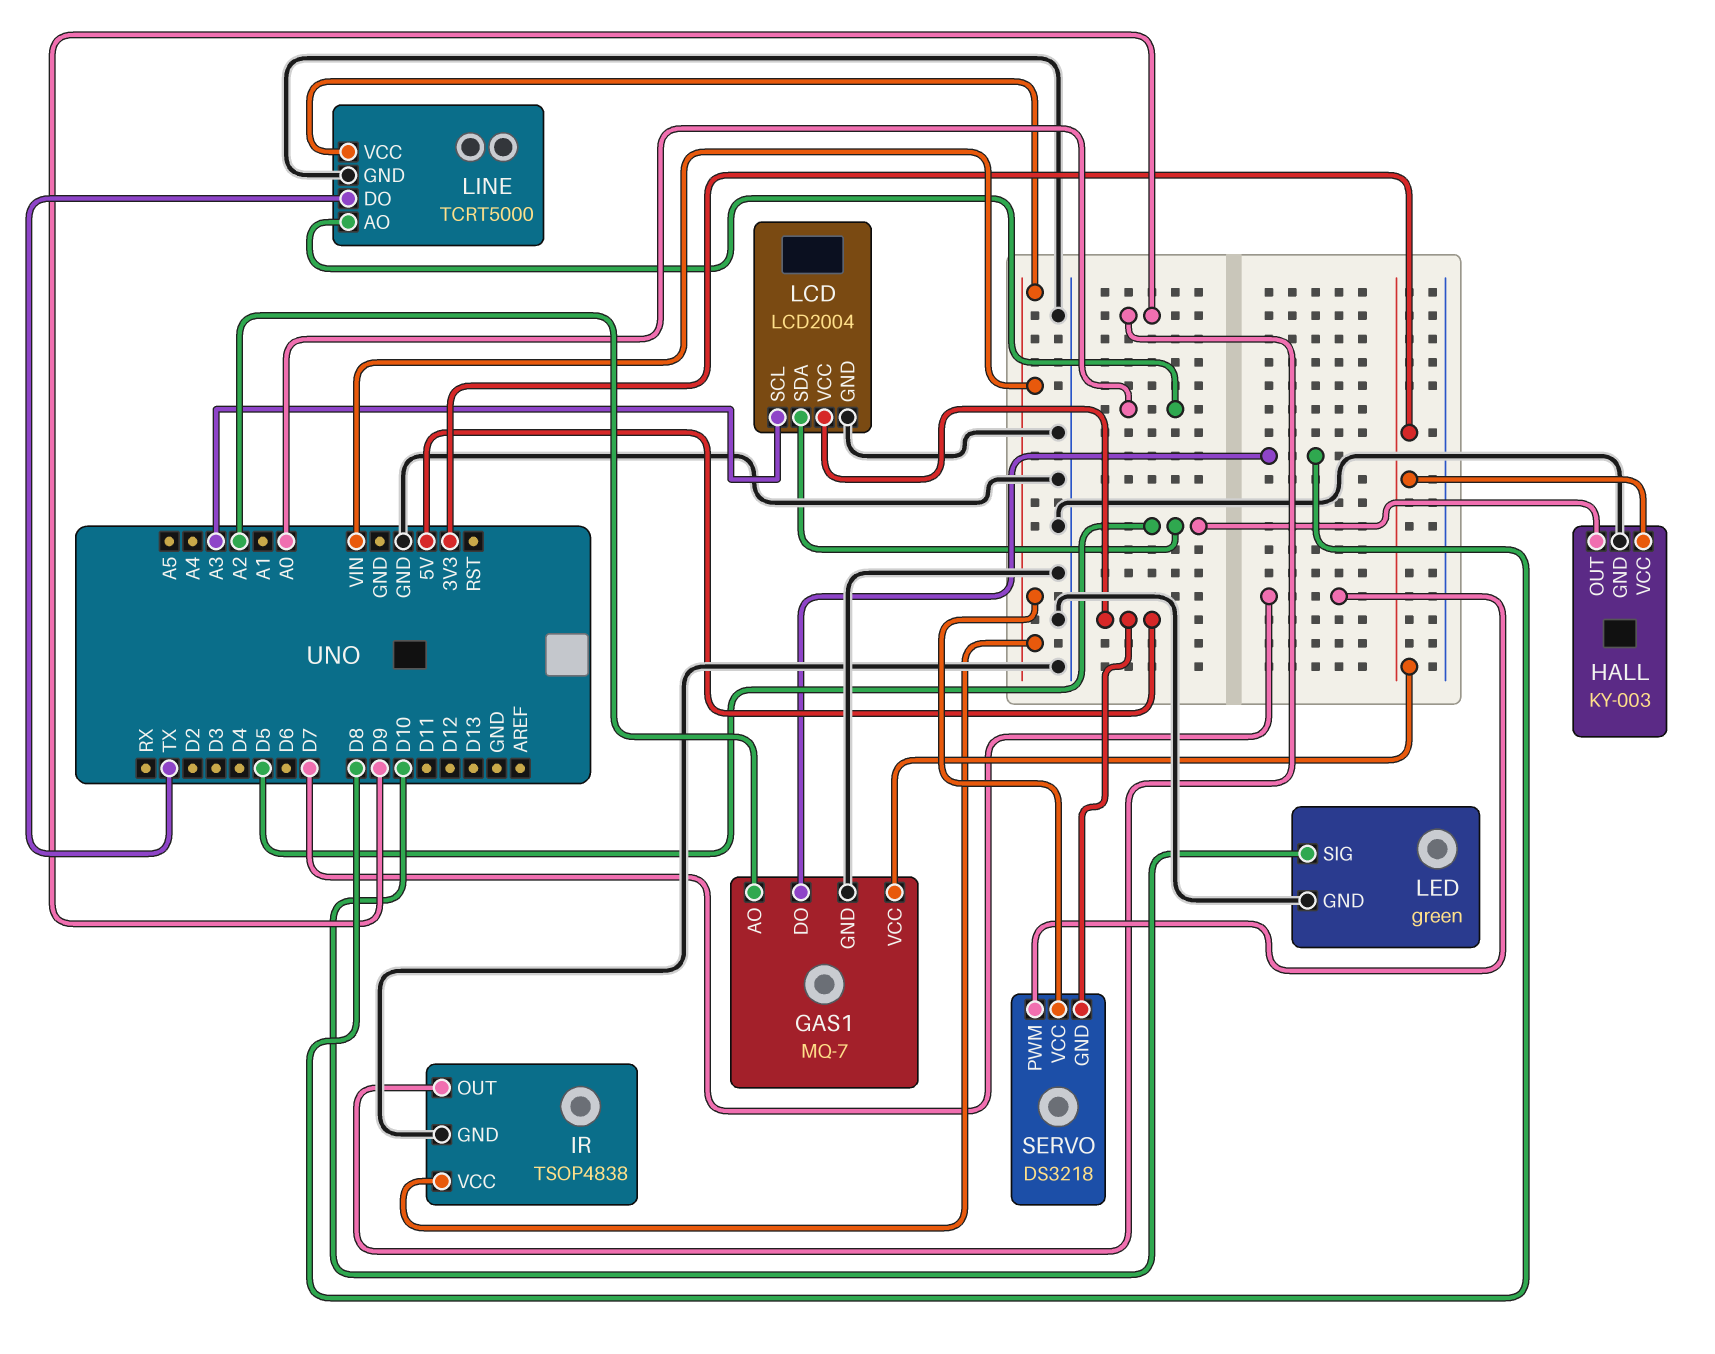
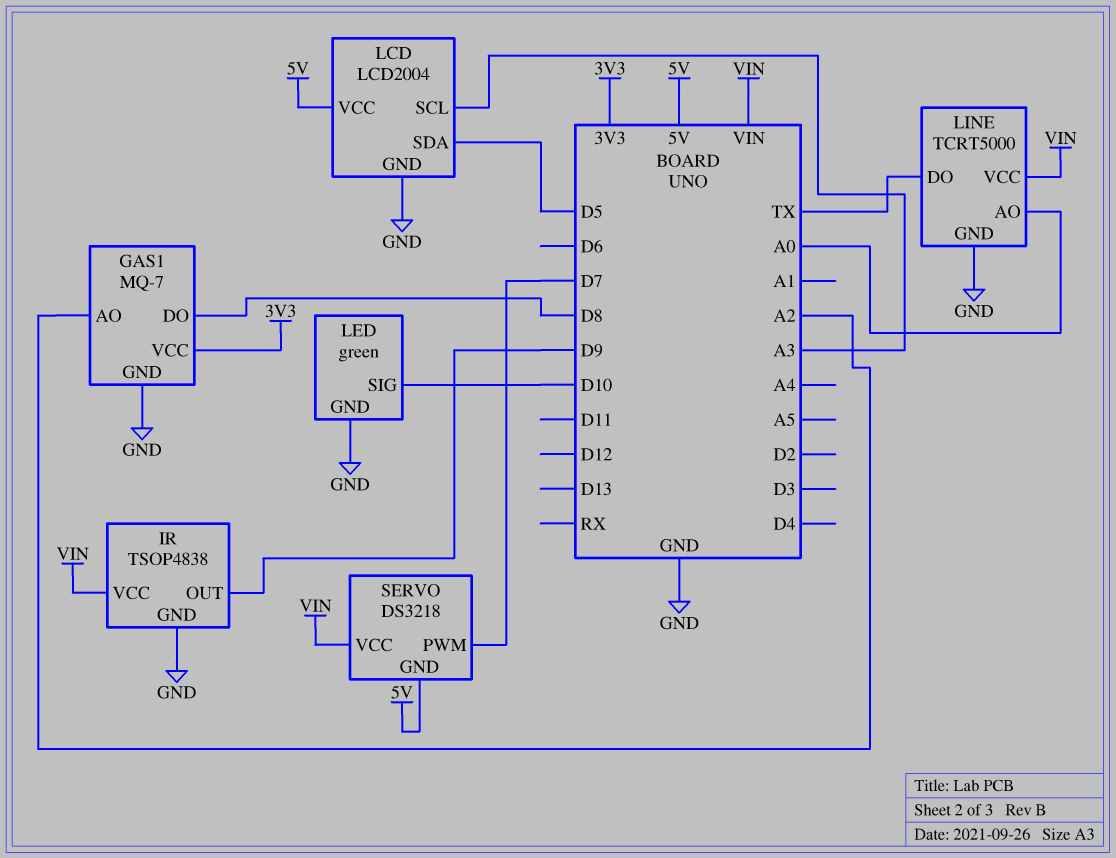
HALL: KY-003 -> none
HALL pin GND: GND -> none
HALL pin OUT: D5 -> none
HALL pin VCC: 3V3 -> none

